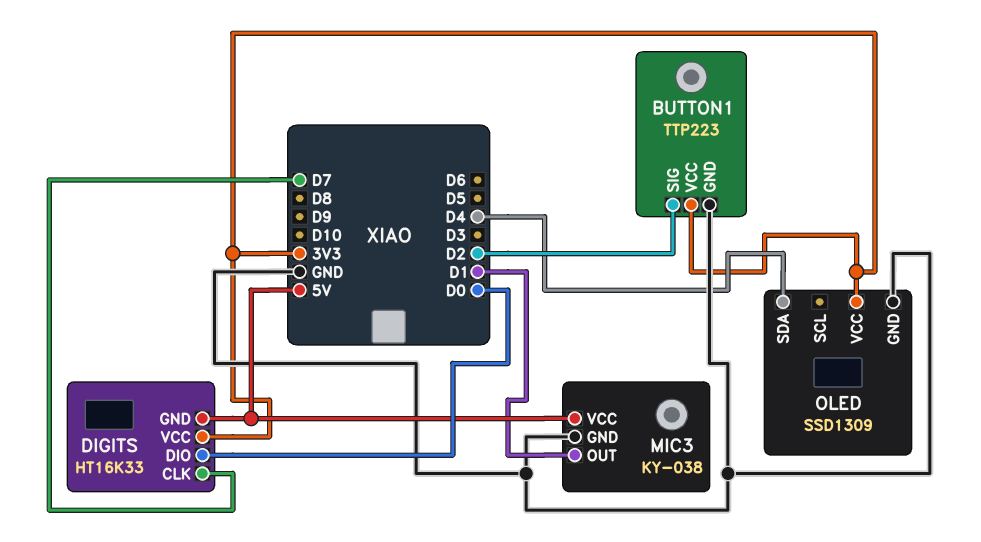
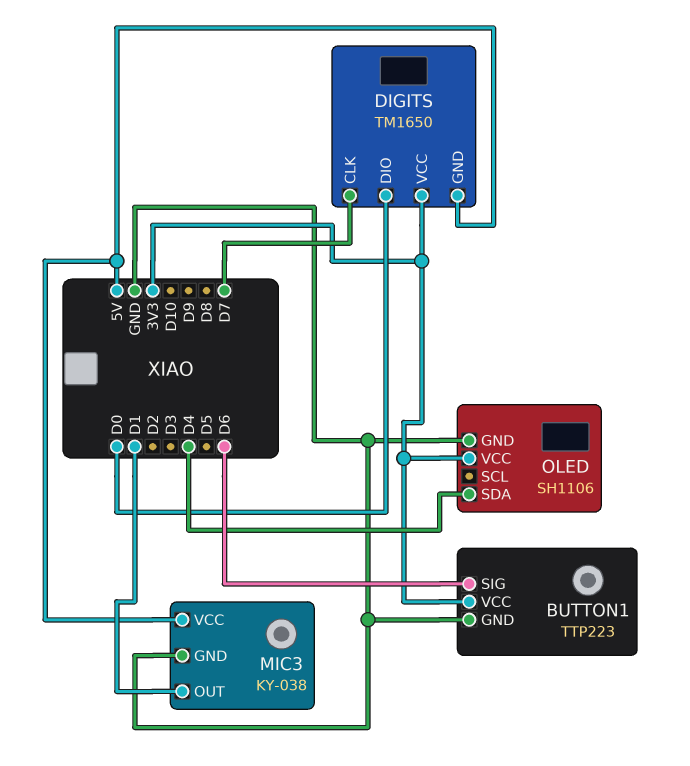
BUTTON1 pin SIG: D2 -> D6
DIGITS: HT16K33 -> TM1650
OLED: SSD1309 -> SH1106

